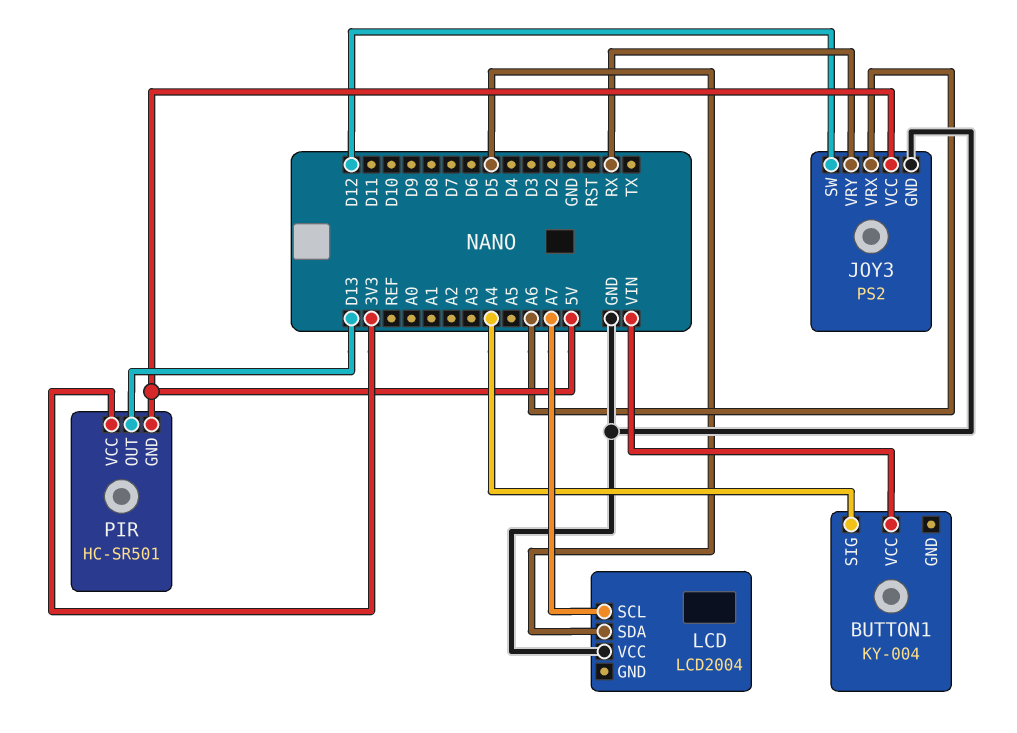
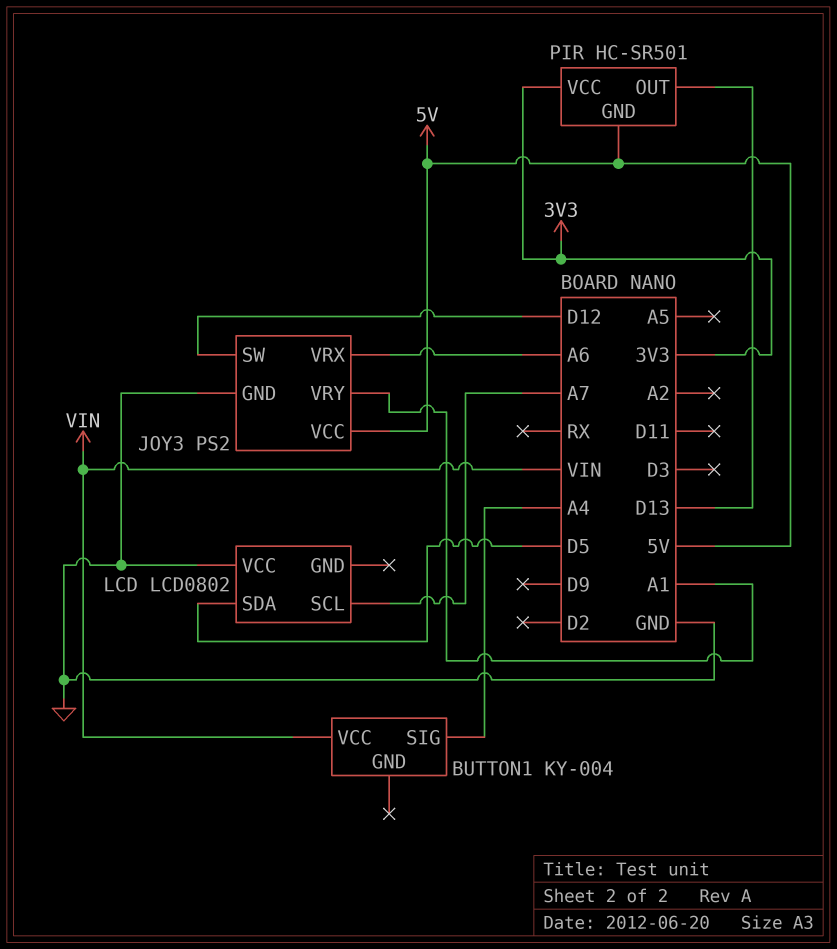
JOY3 pin VRY: RX -> A1
LCD: LCD2004 -> LCD0802

